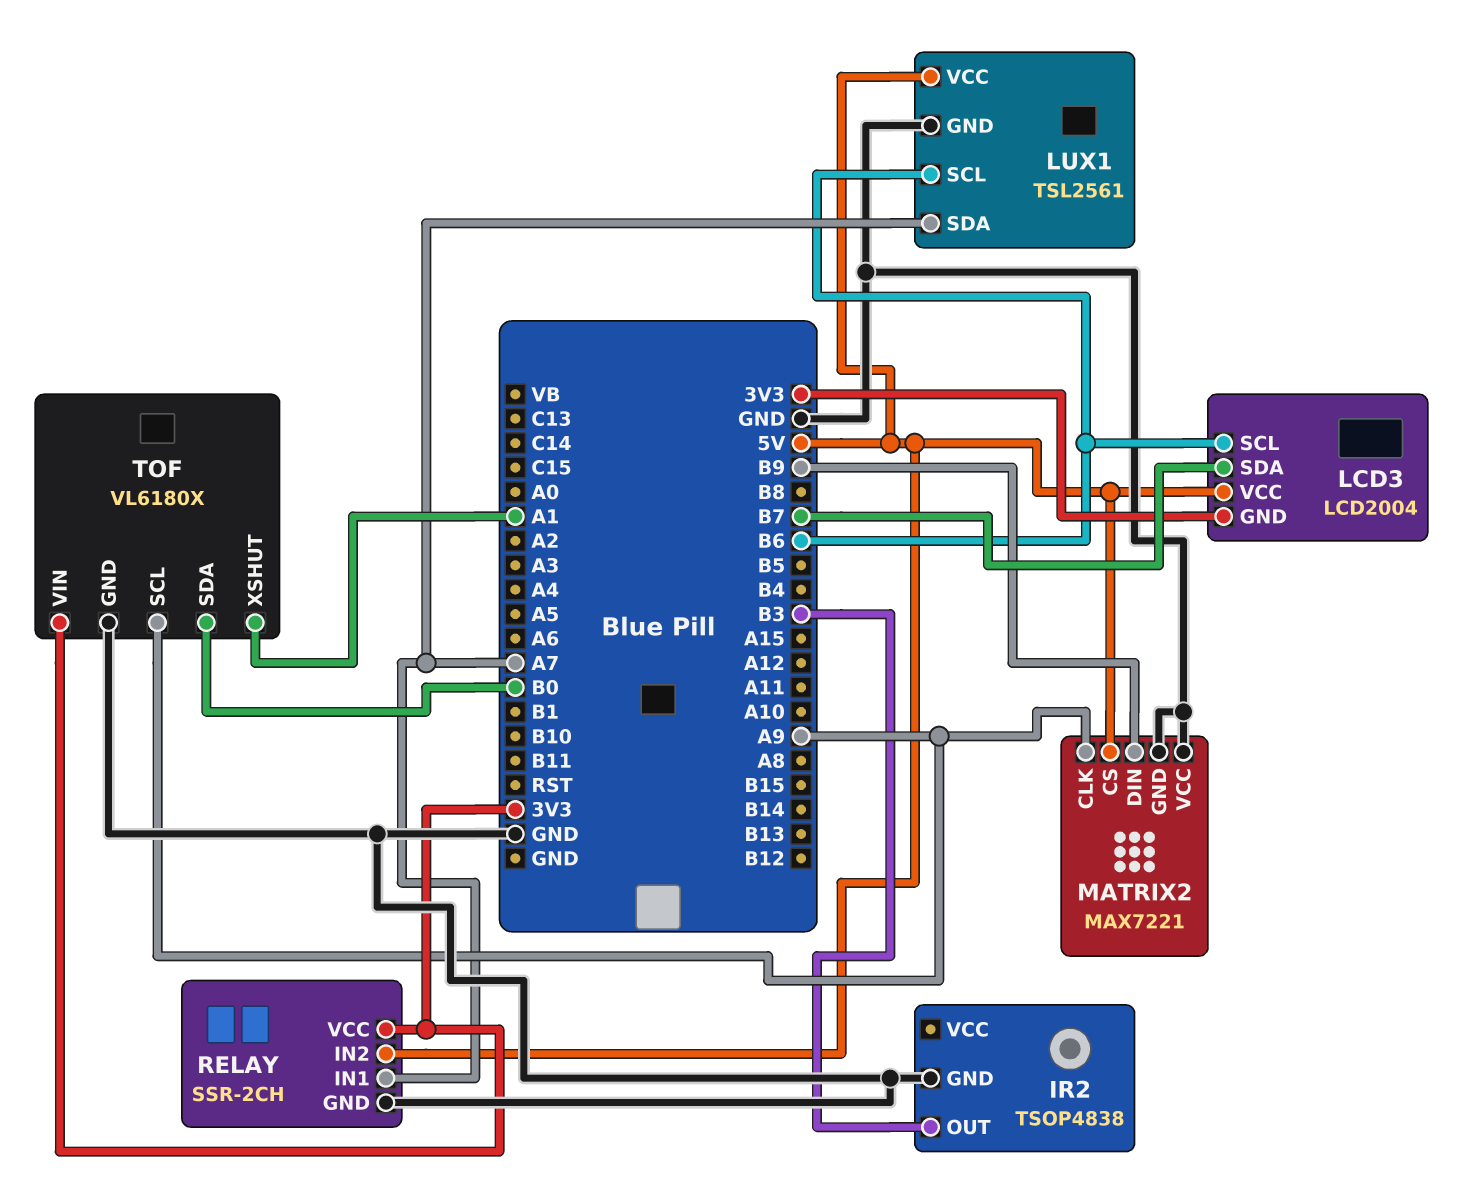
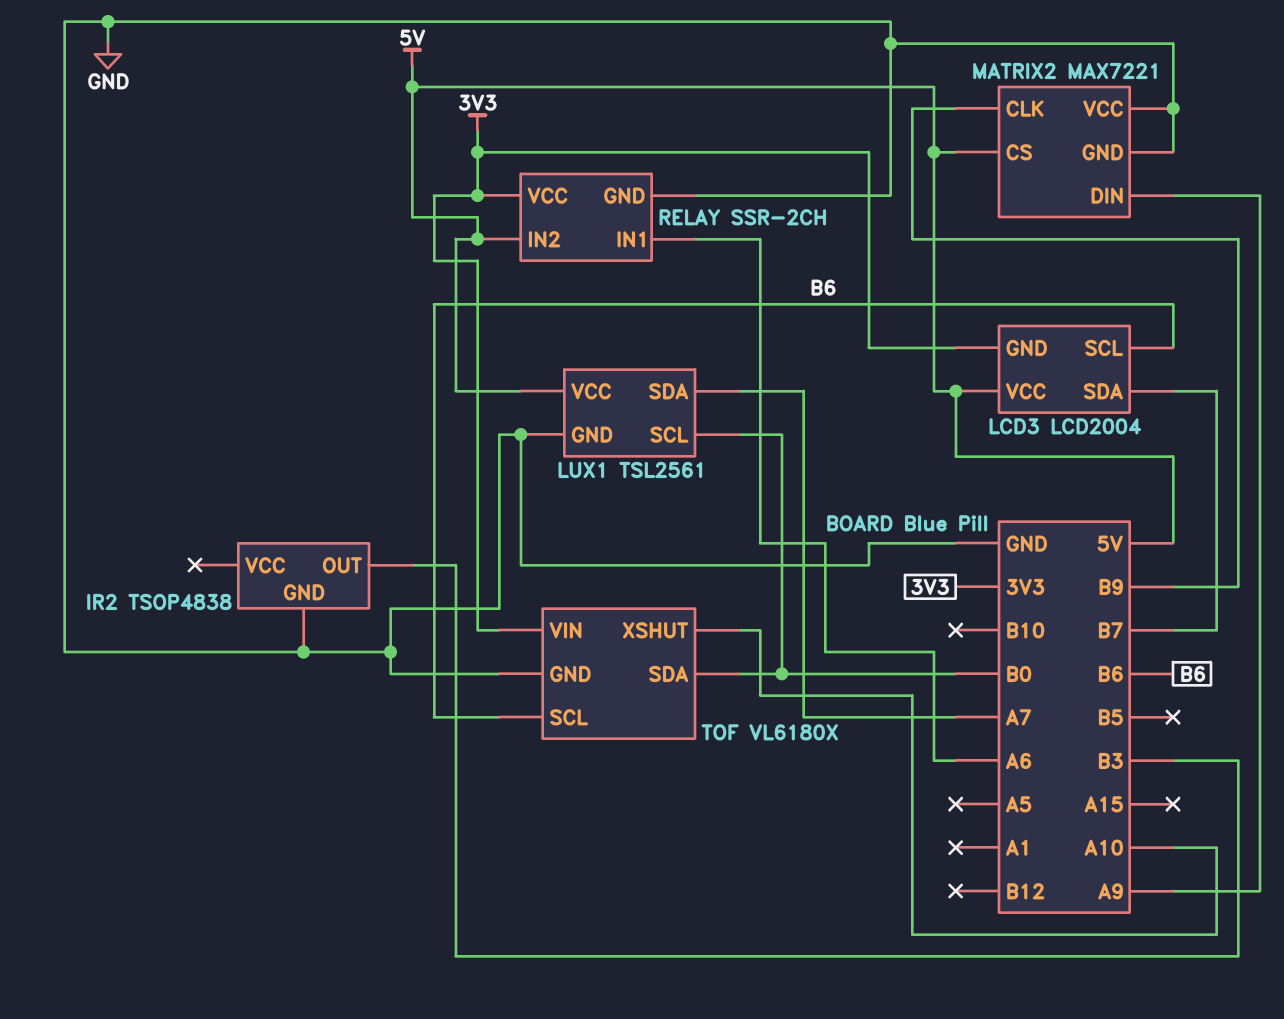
LUX1 pin SCL: B6 -> B0
MATRIX2 pin CLK: A9 -> B9
MATRIX2 pin DIN: B9 -> A9
RELAY pin IN1: A7 -> A6
TOF pin SCL: A9 -> B6
TOF pin XSHUT: A1 -> A10

